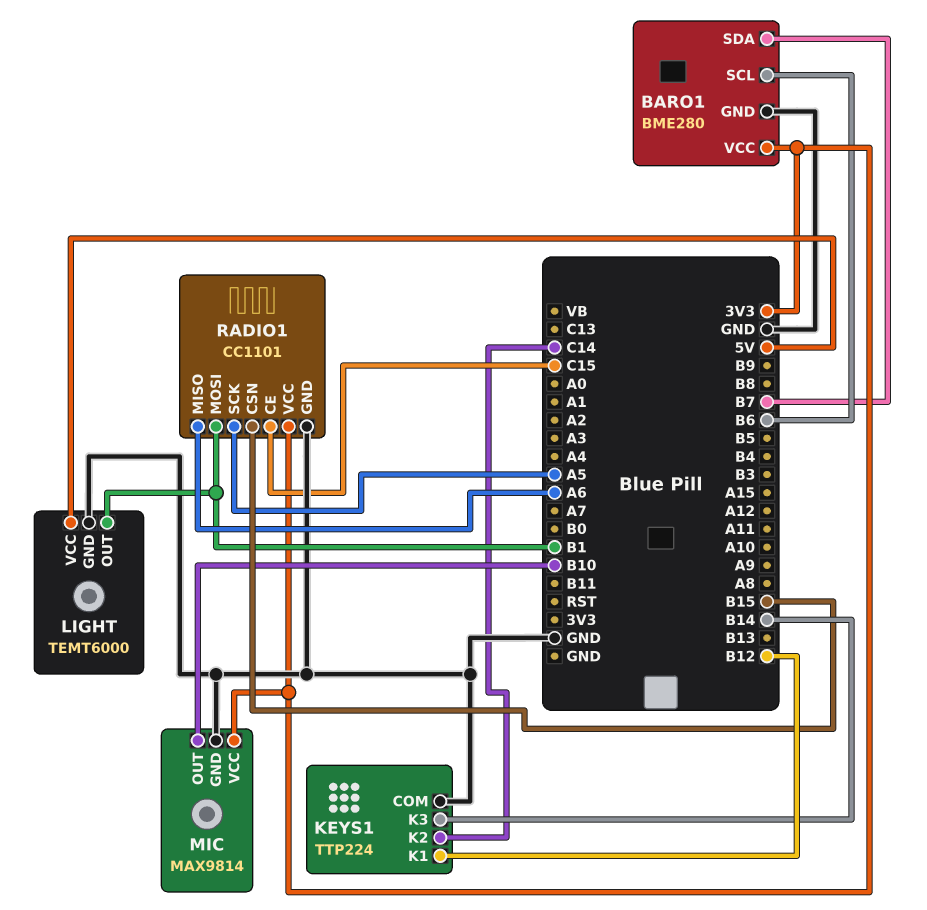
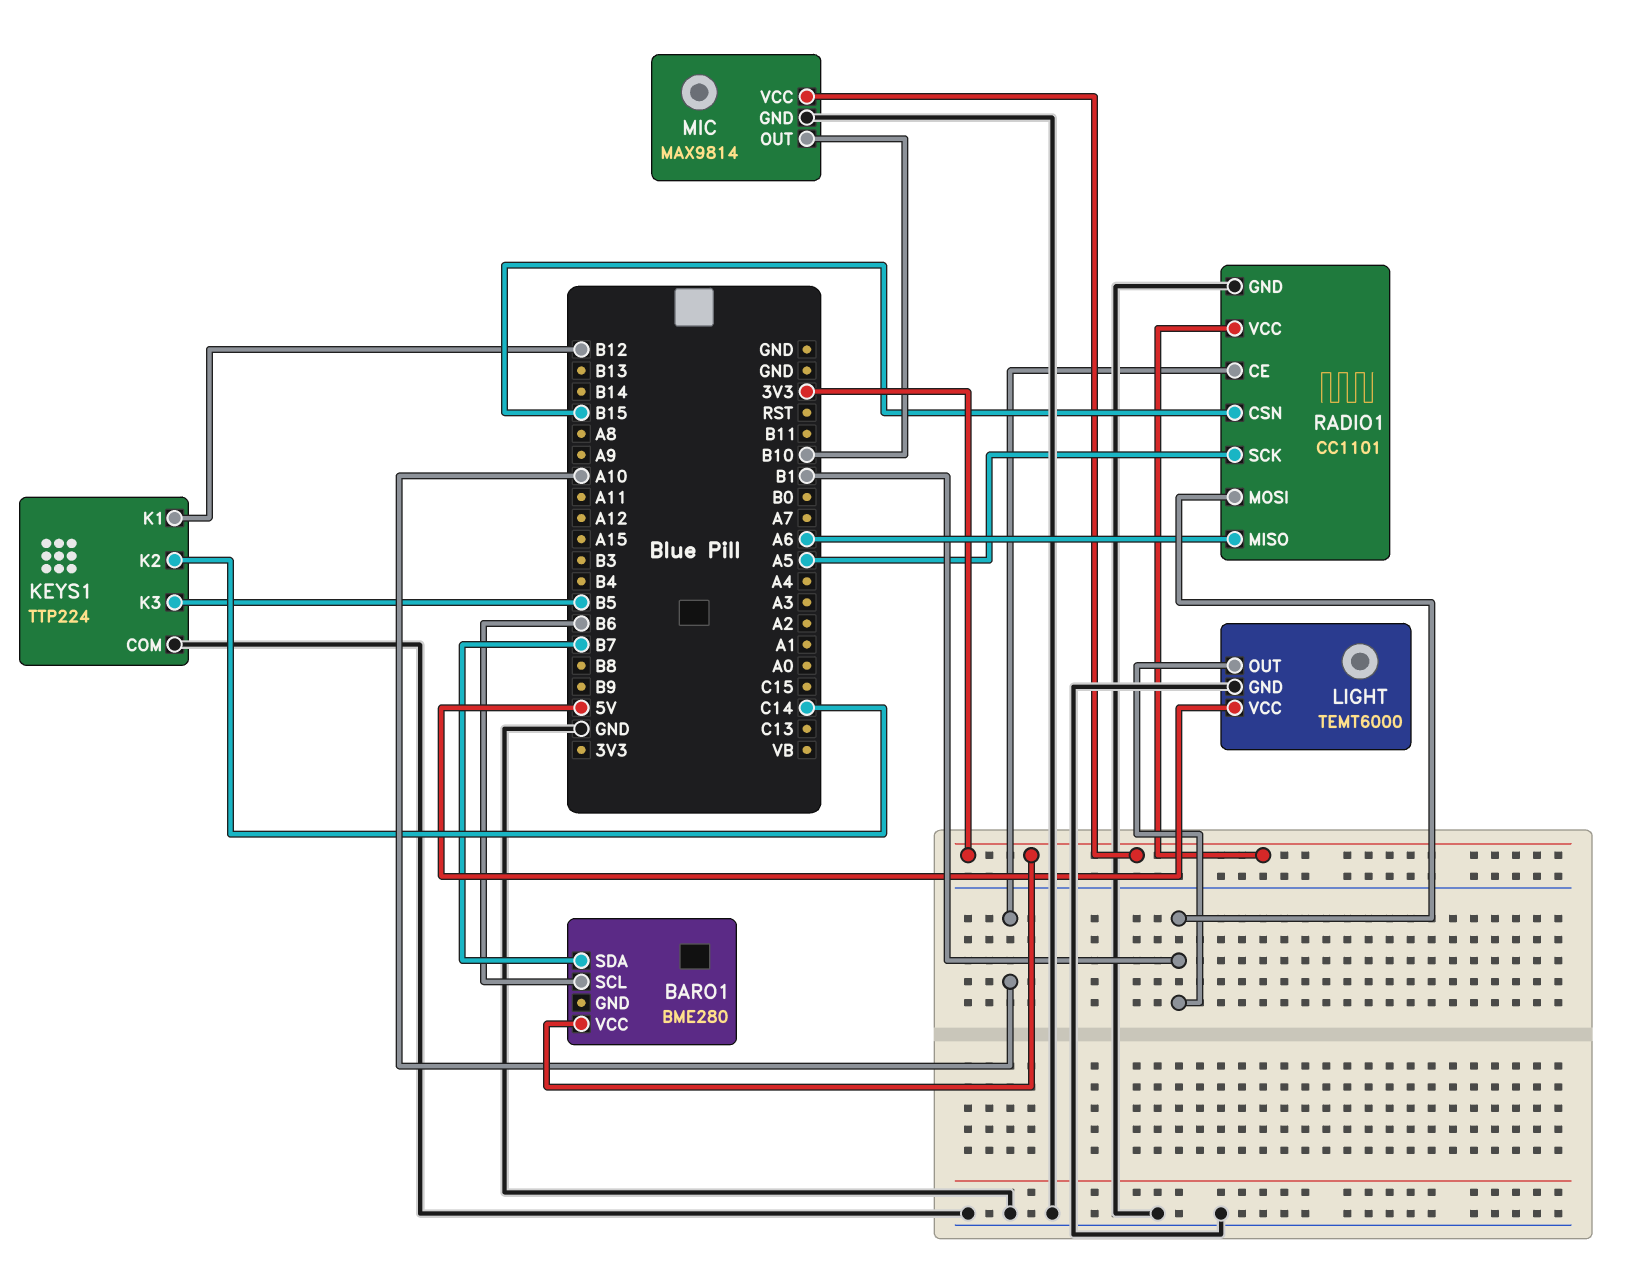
BARO1 pin GND: GND -> none
KEYS1 pin K3: B14 -> B5
RADIO1 pin CE: C15 -> A10

